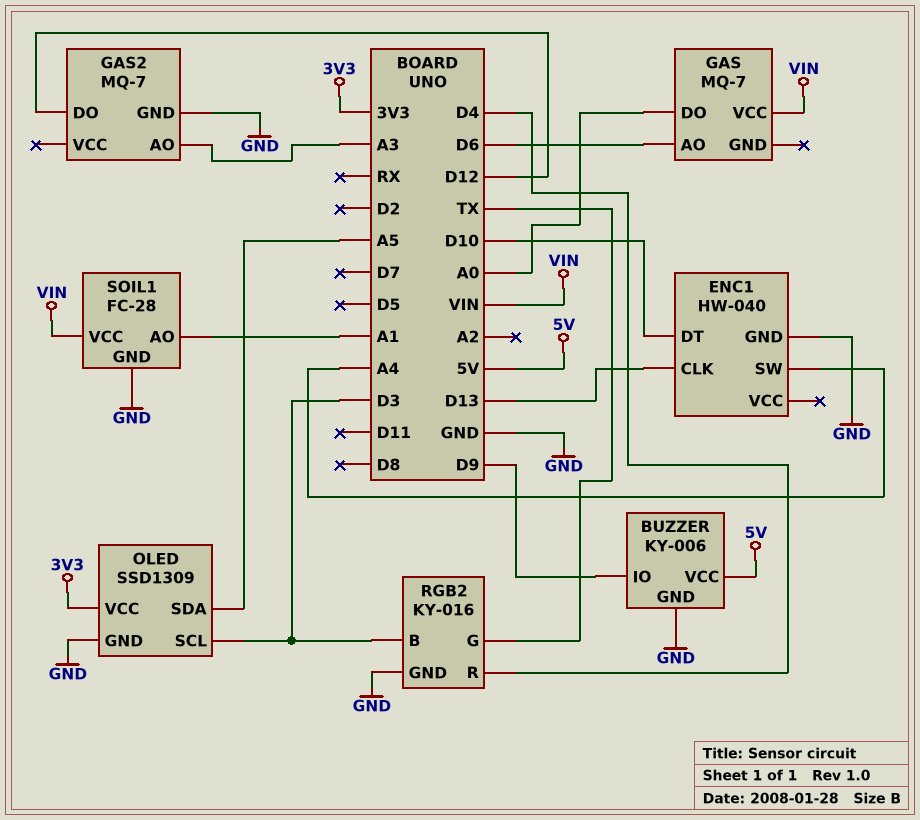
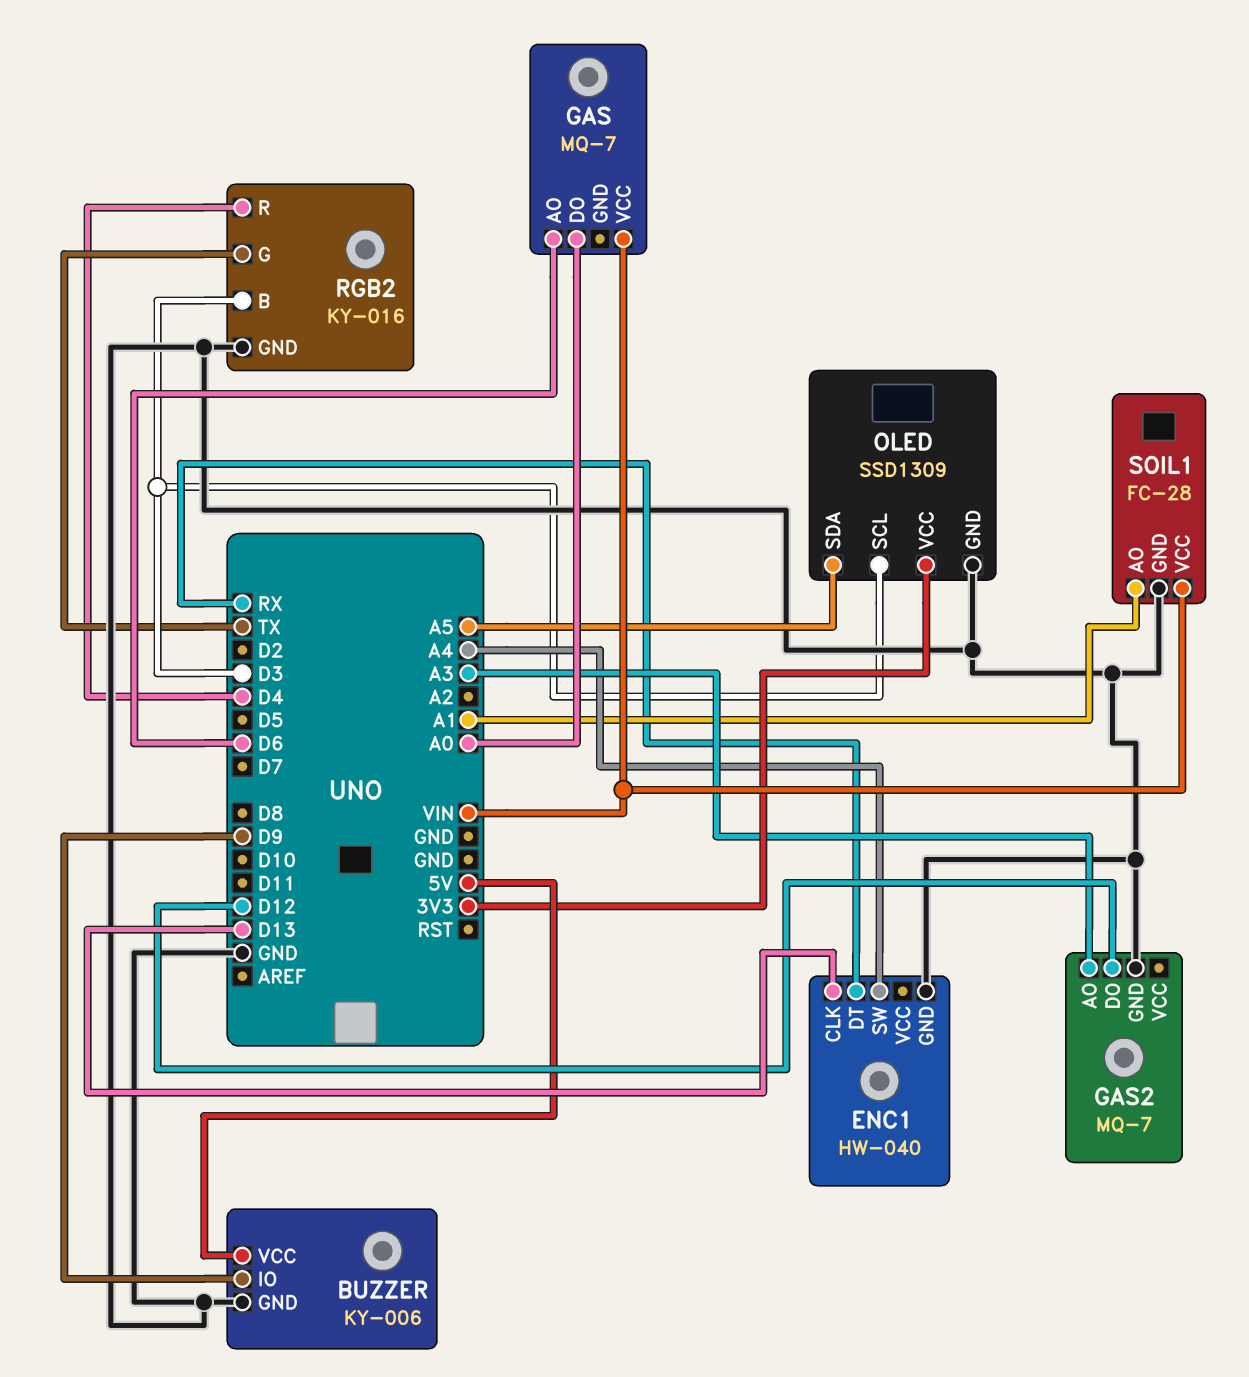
ENC1 pin DT: D10 -> RX

